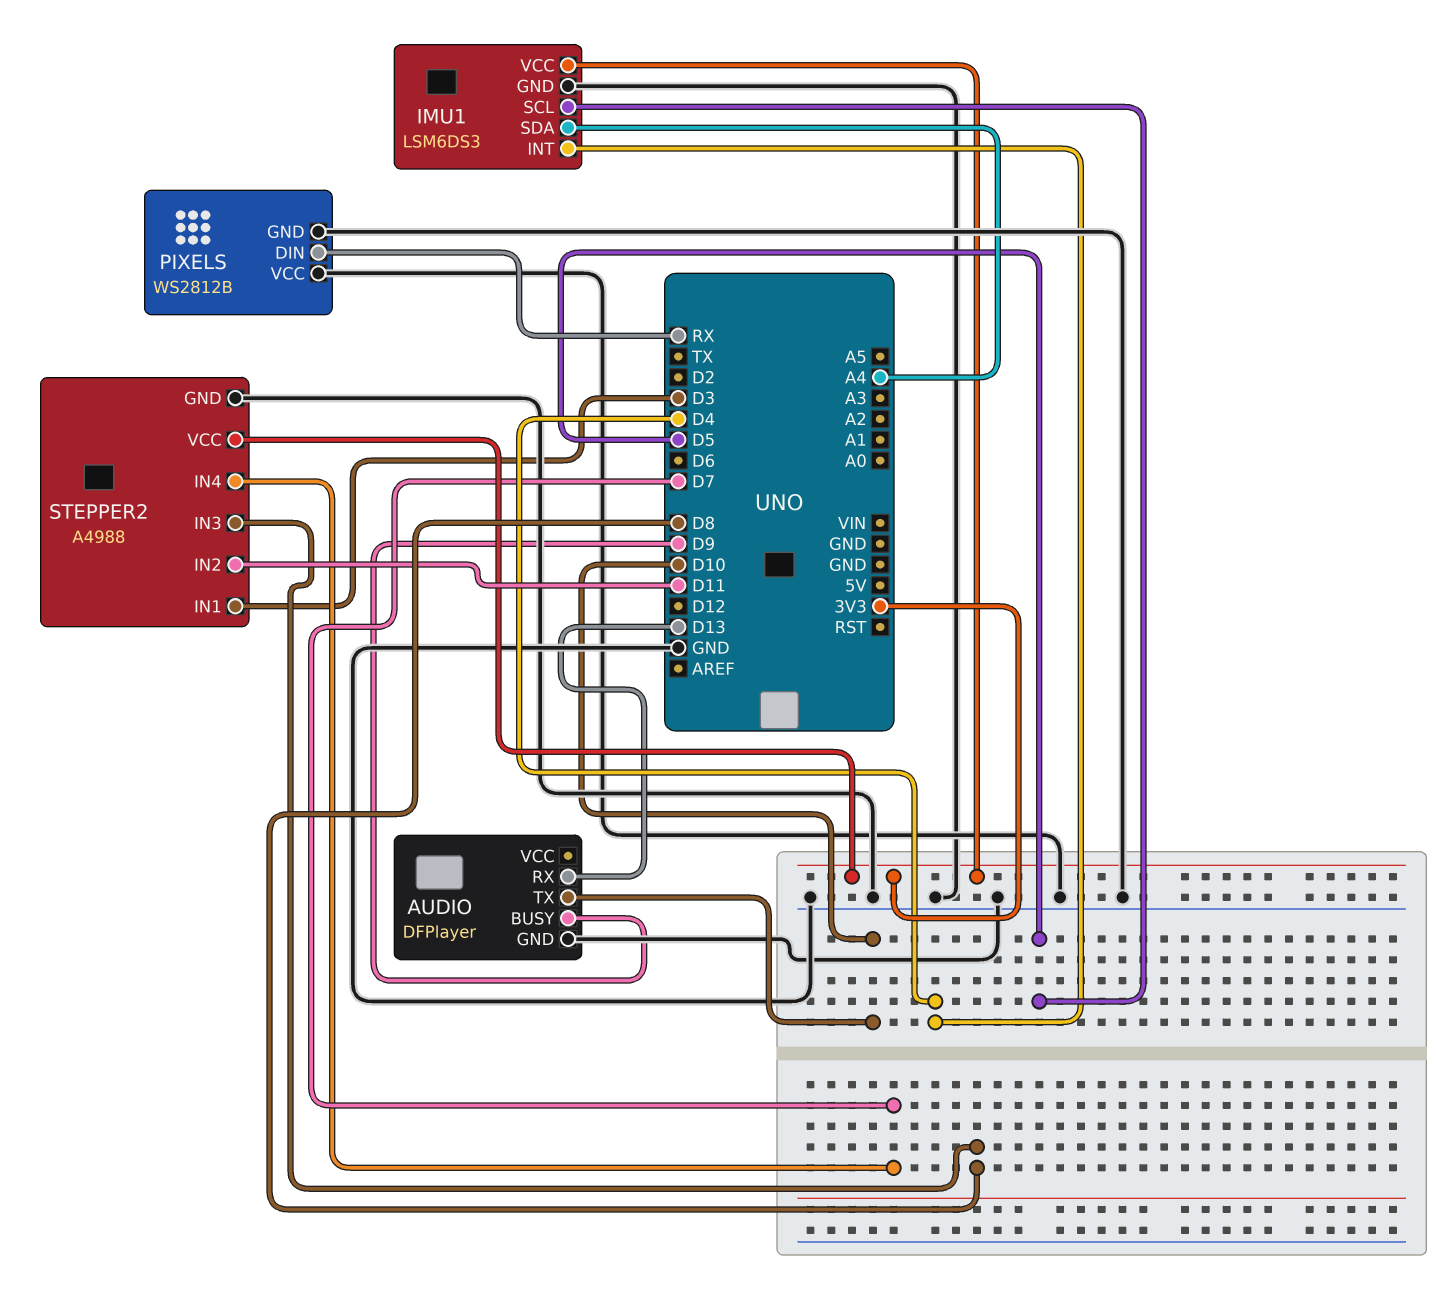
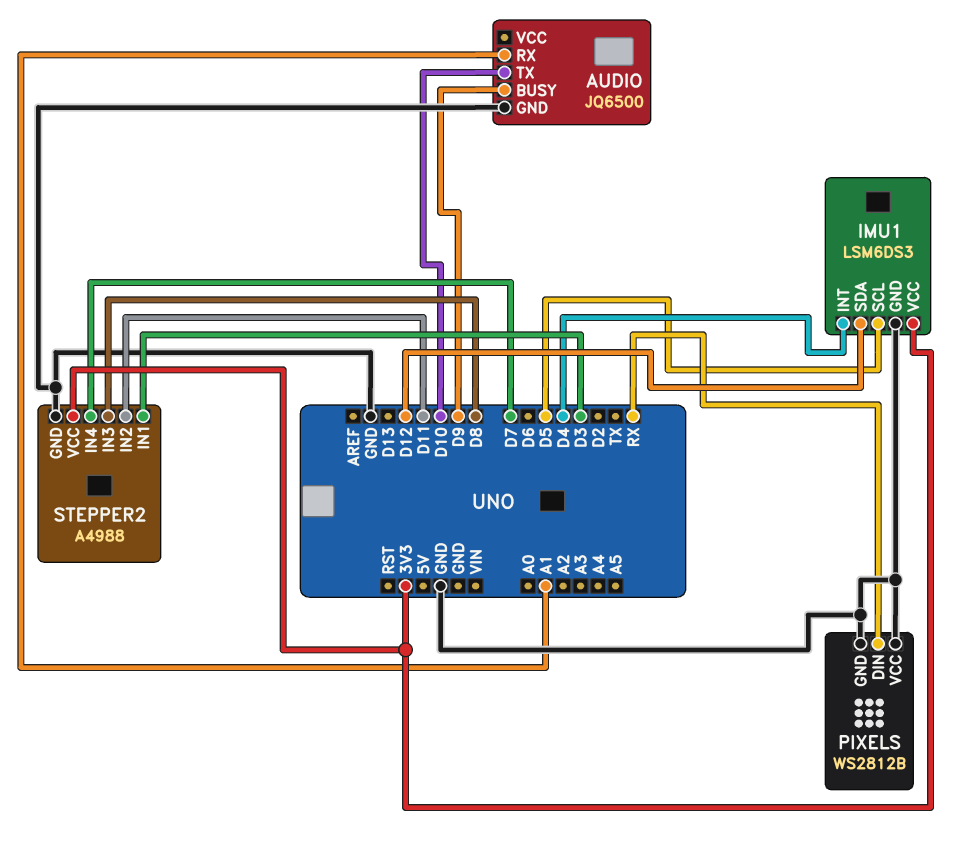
AUDIO: DFPlayer -> JQ6500
AUDIO pin RX: D13 -> A1
IMU1 pin SDA: A4 -> D12

